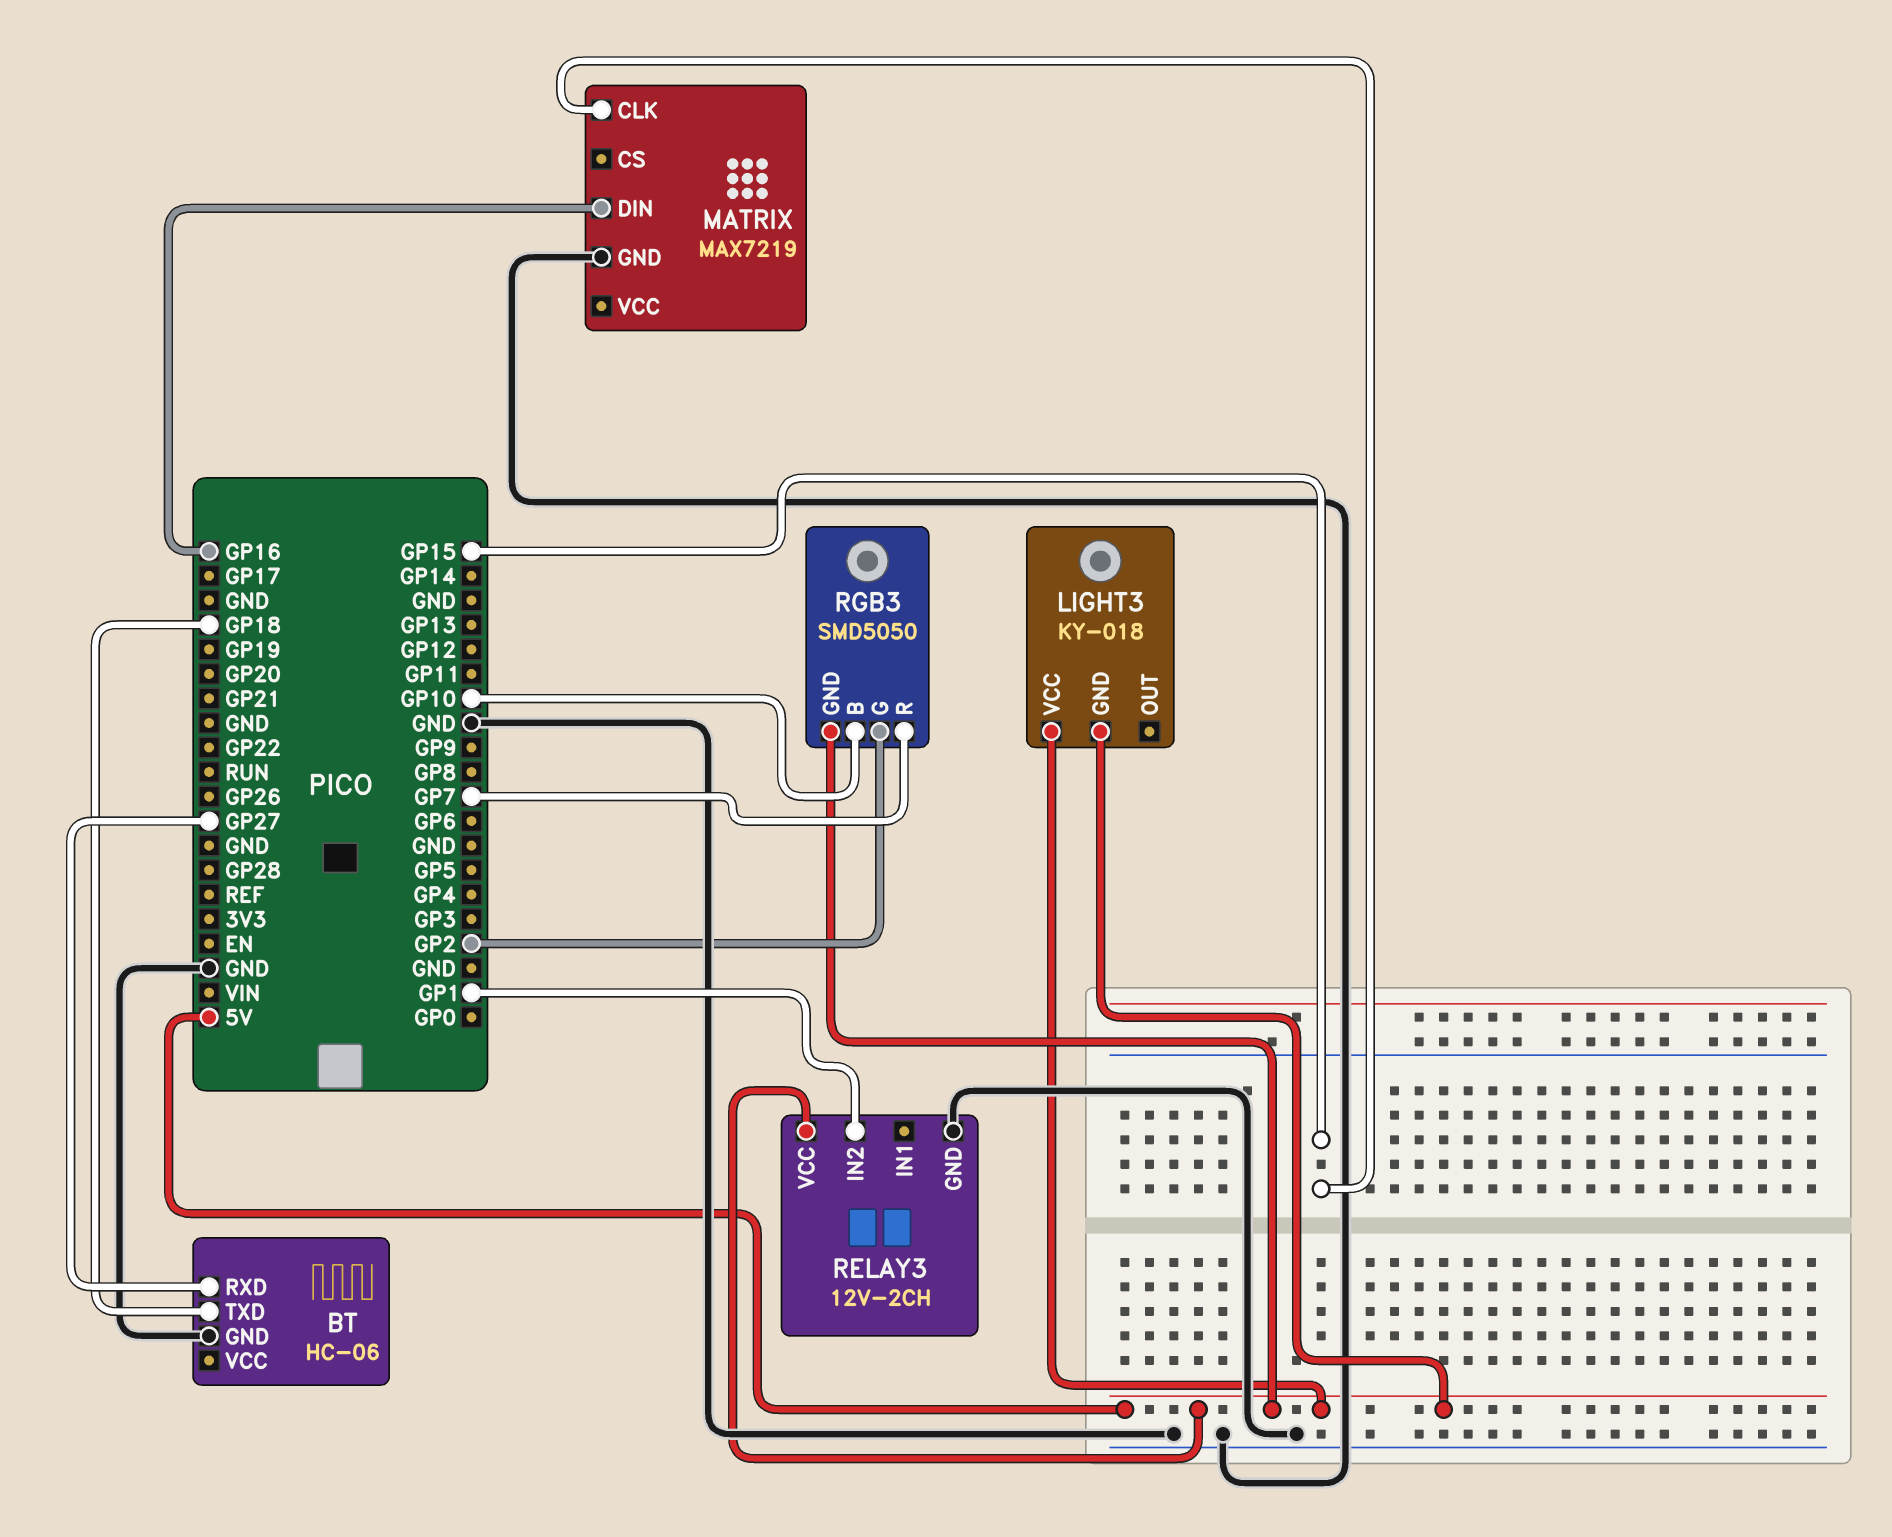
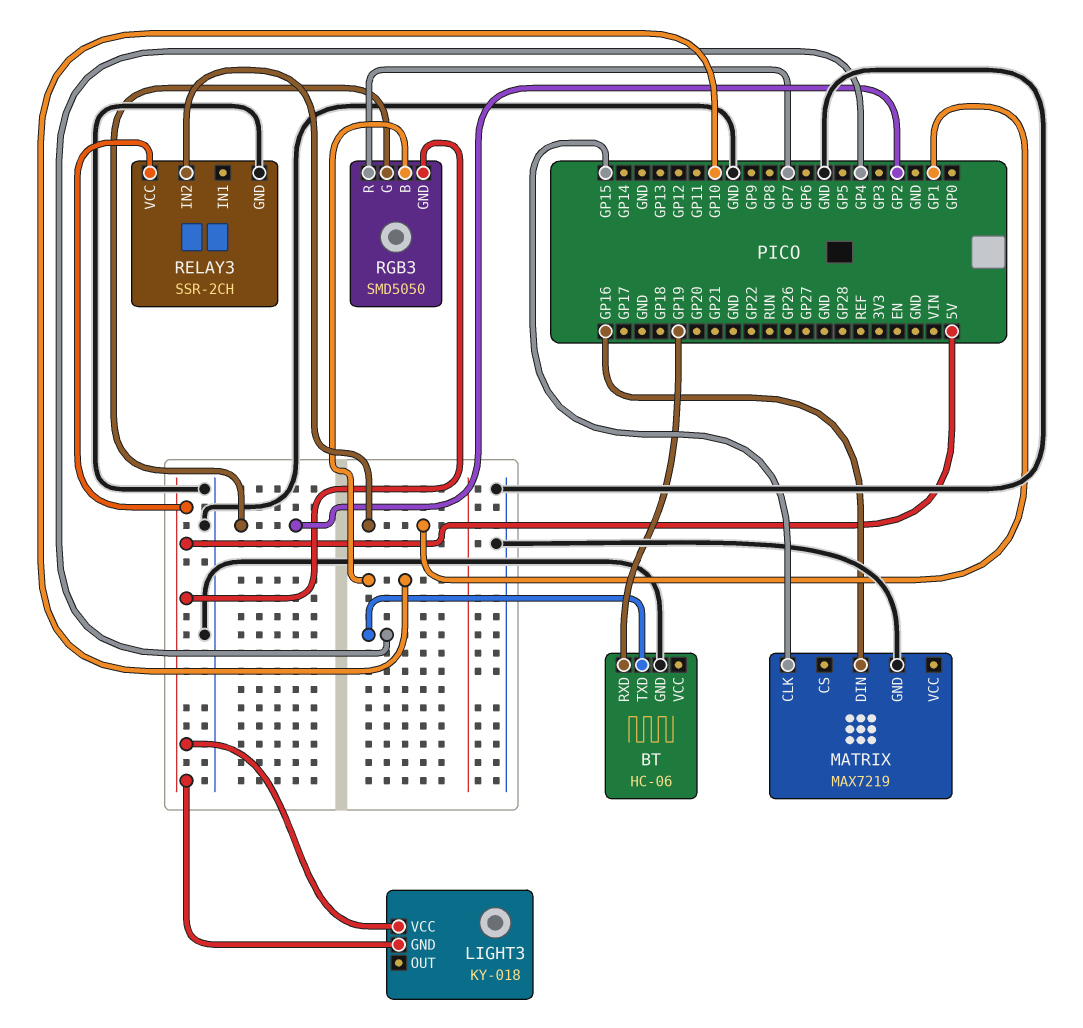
BT pin RXD: GP27 -> GP19
BT pin TXD: GP18 -> GP4
RELAY3: 12V-2CH -> SSR-2CH

